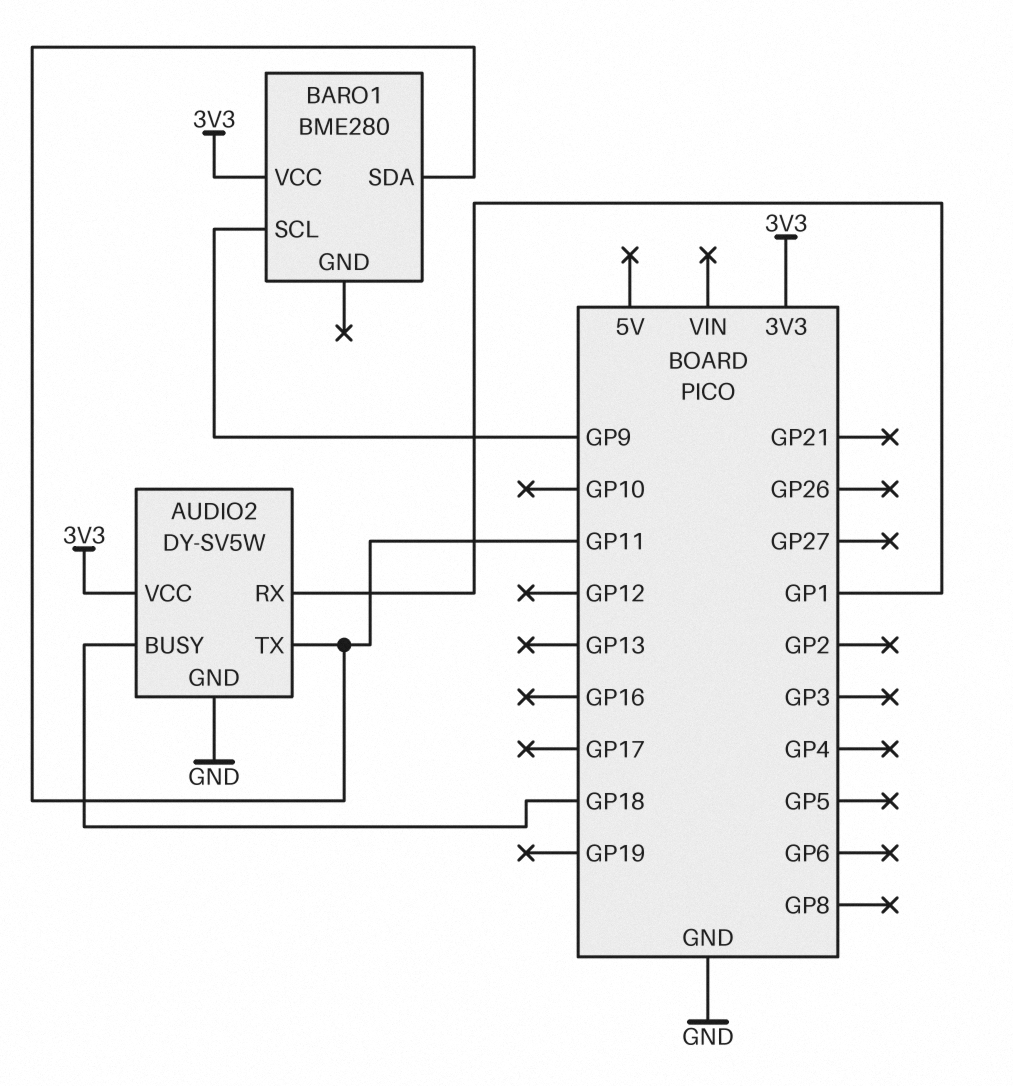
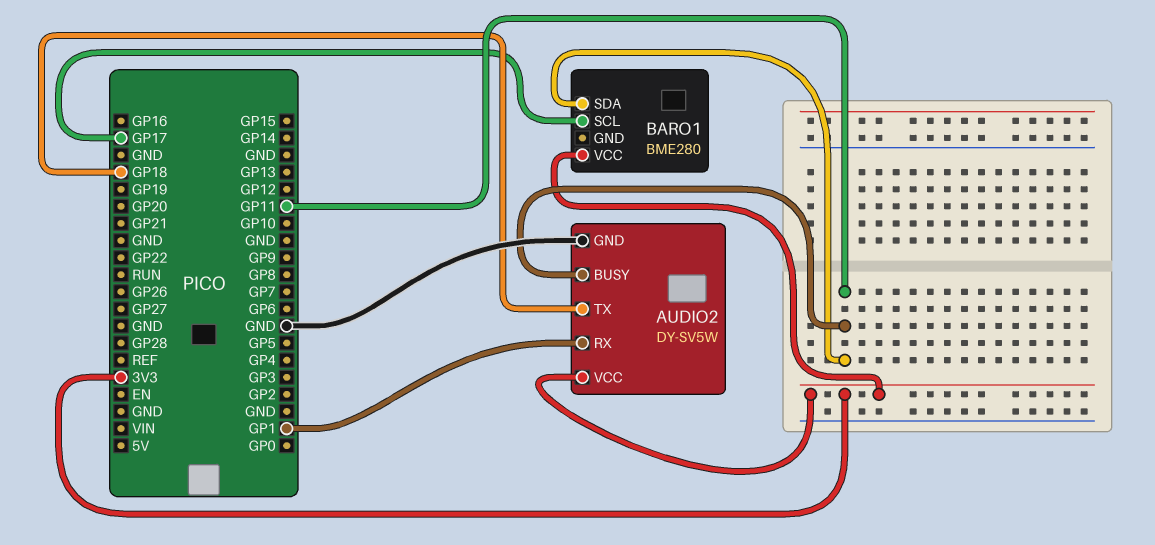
AUDIO2 pin BUSY: GP18 -> GP11
AUDIO2 pin TX: GP11 -> GP18
BARO1 pin SCL: GP9 -> GP17

